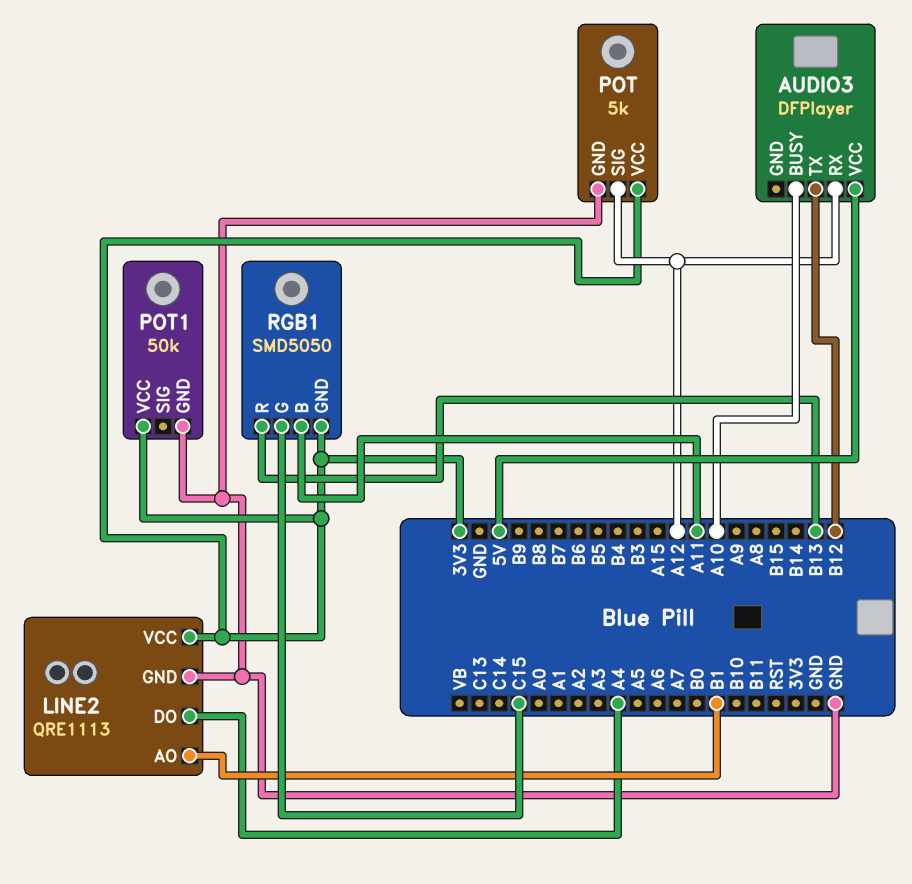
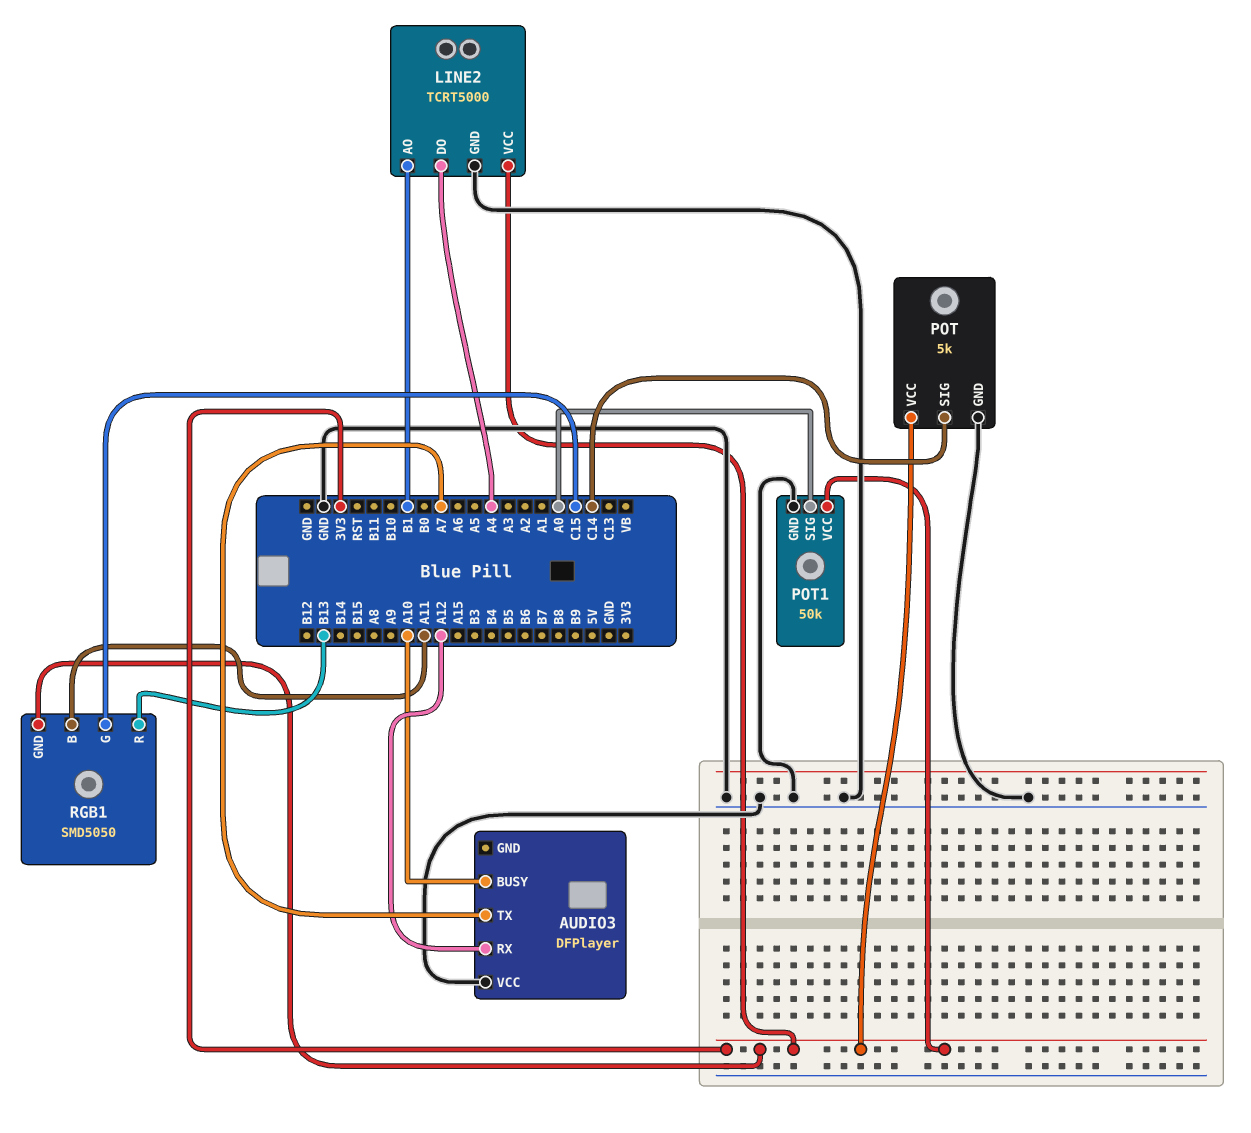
AUDIO3 pin TX: B12 -> A7
AUDIO3 pin VCC: 5V -> GND
LINE2: QRE1113 -> TCRT5000
POT pin SIG: A12 -> C14
POT1 pin SIG: none -> A0

